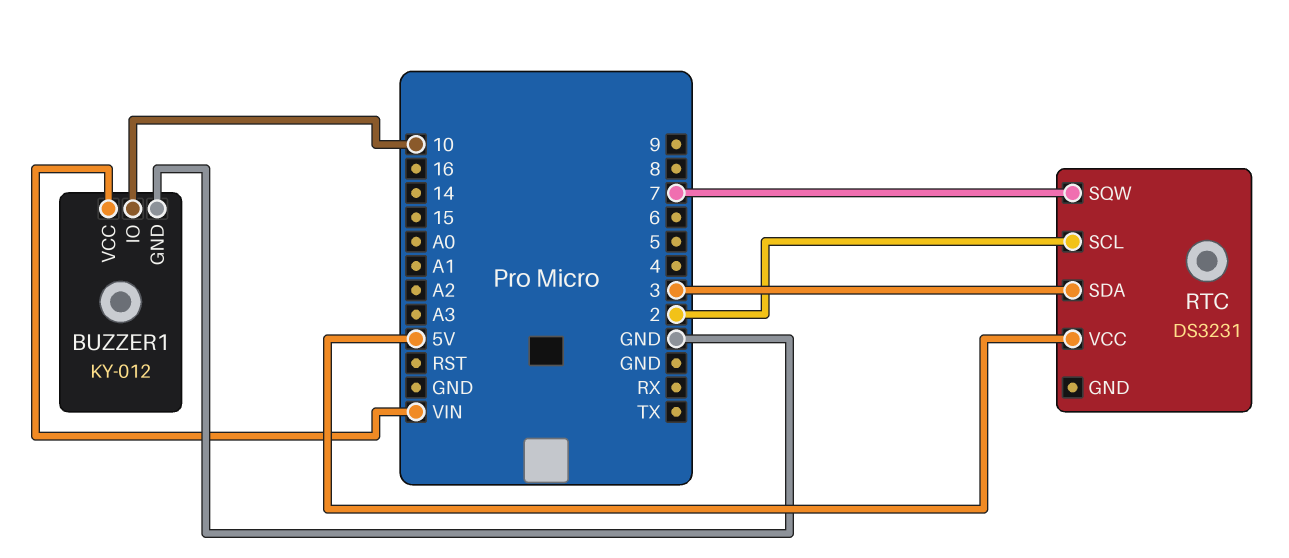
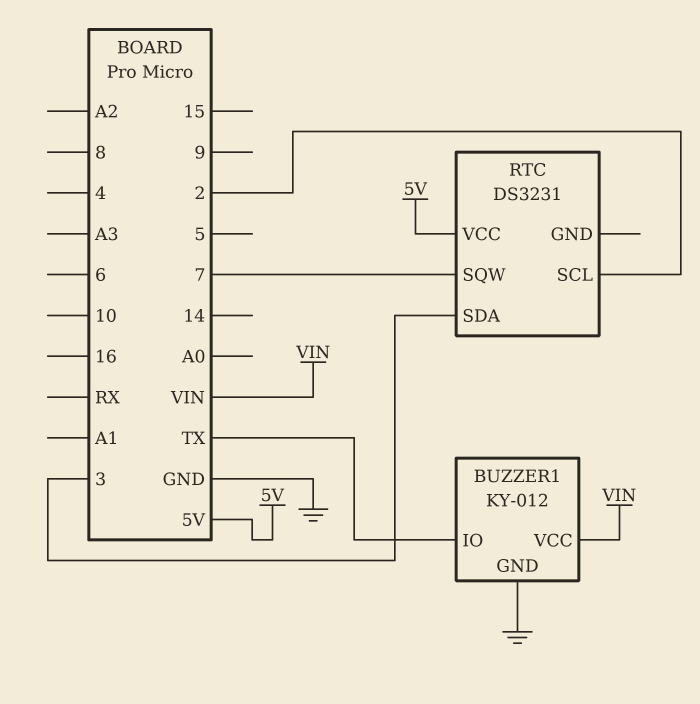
BUZZER1 pin IO: 10 -> TX

